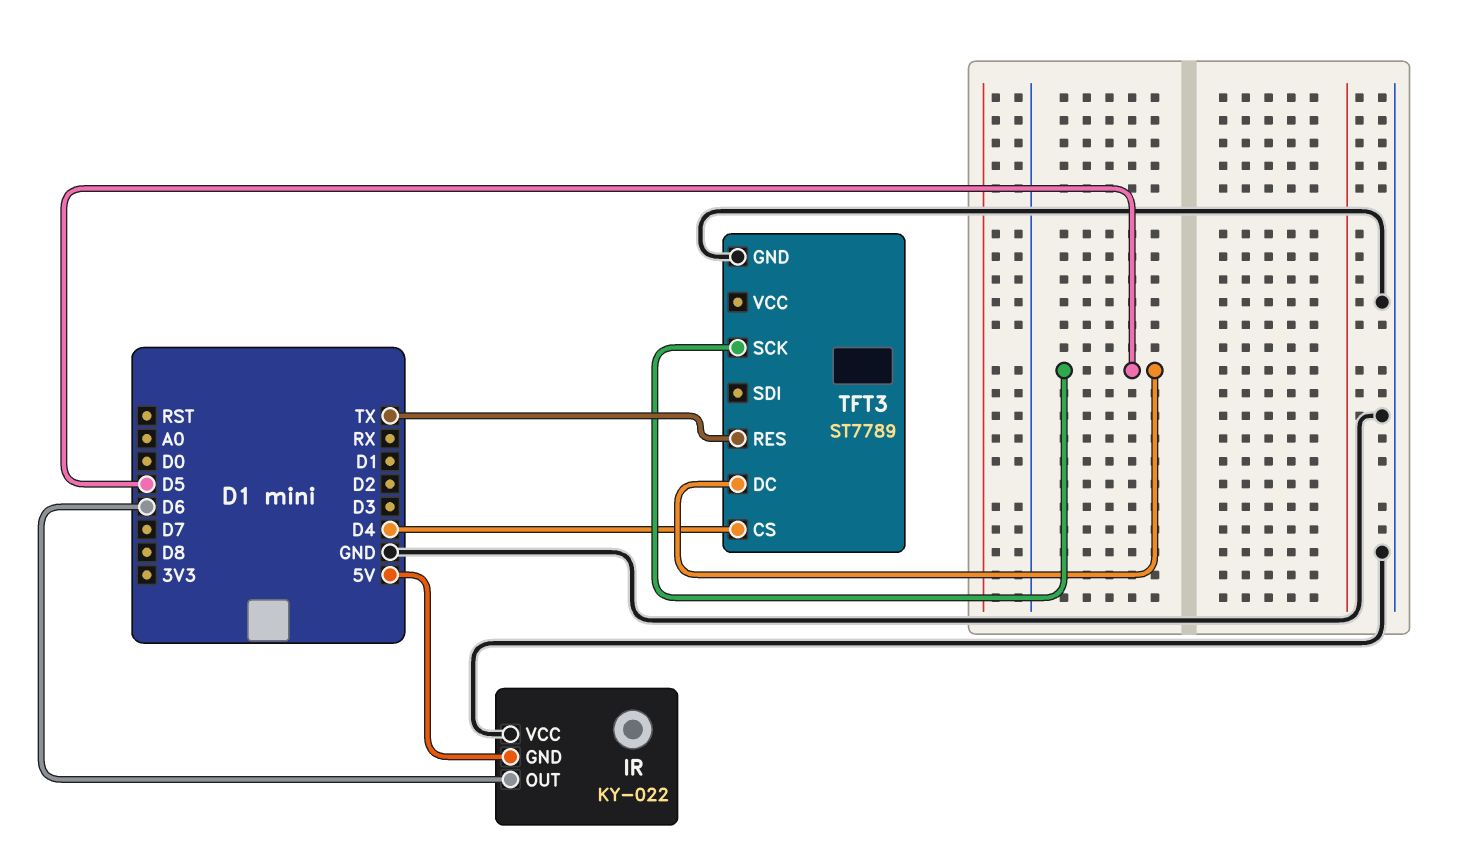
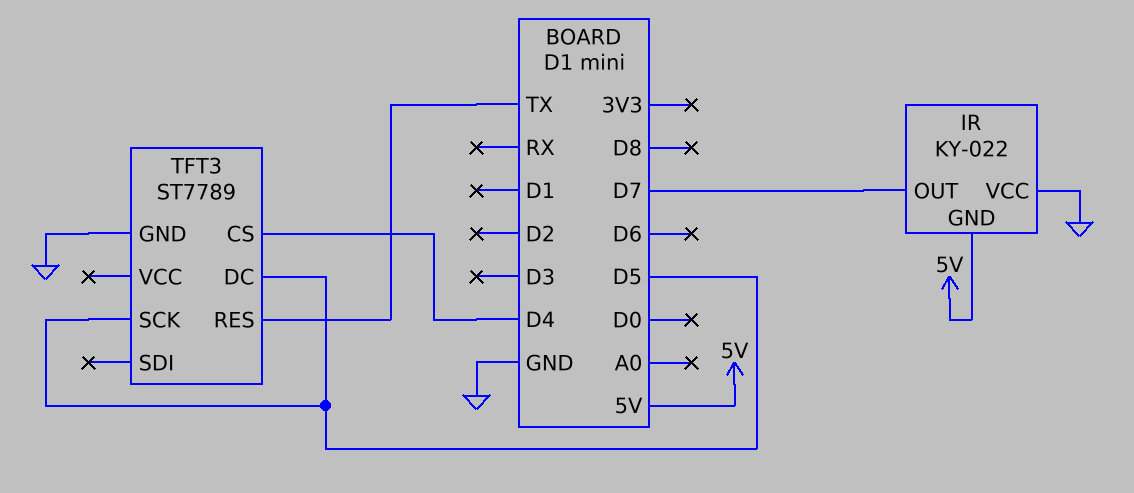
IR pin OUT: D6 -> D7

